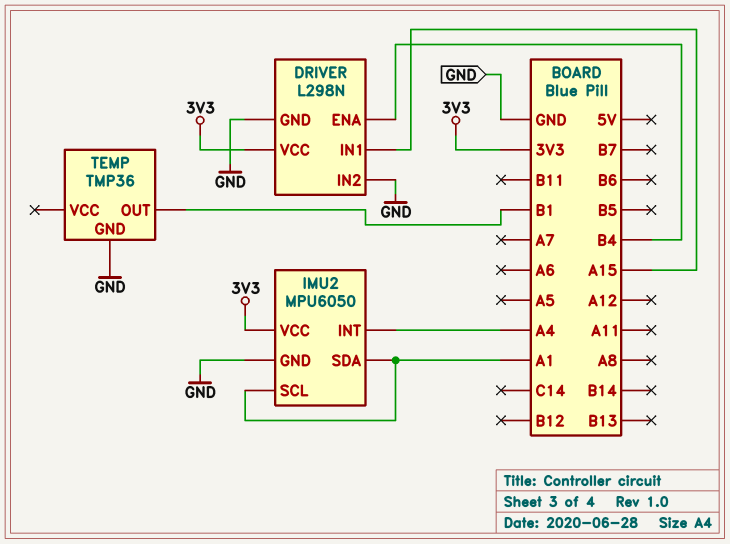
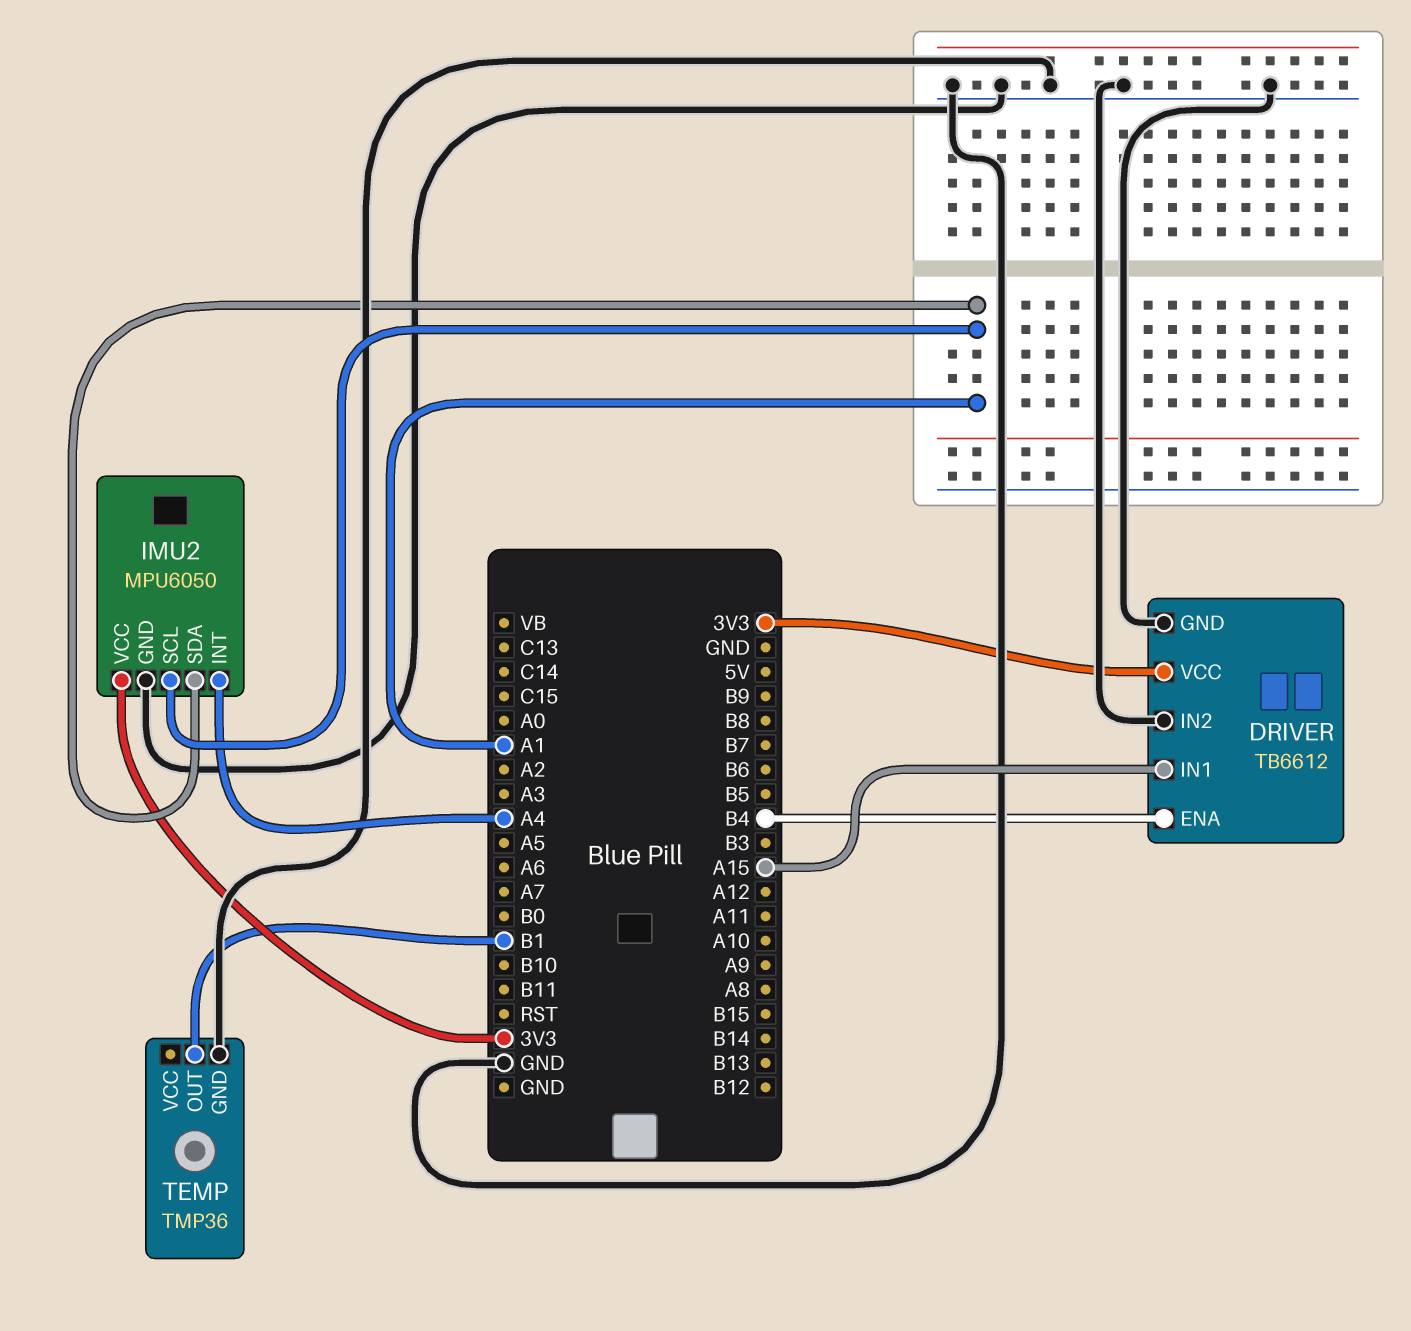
DRIVER: L298N -> TB6612

